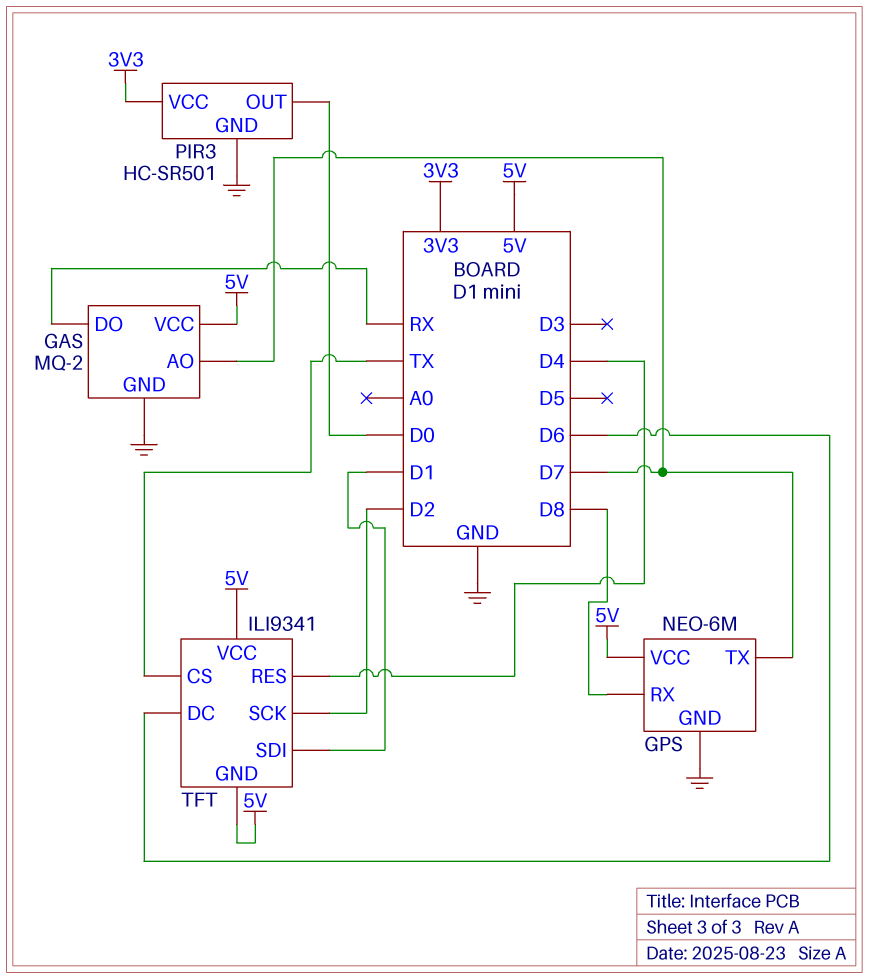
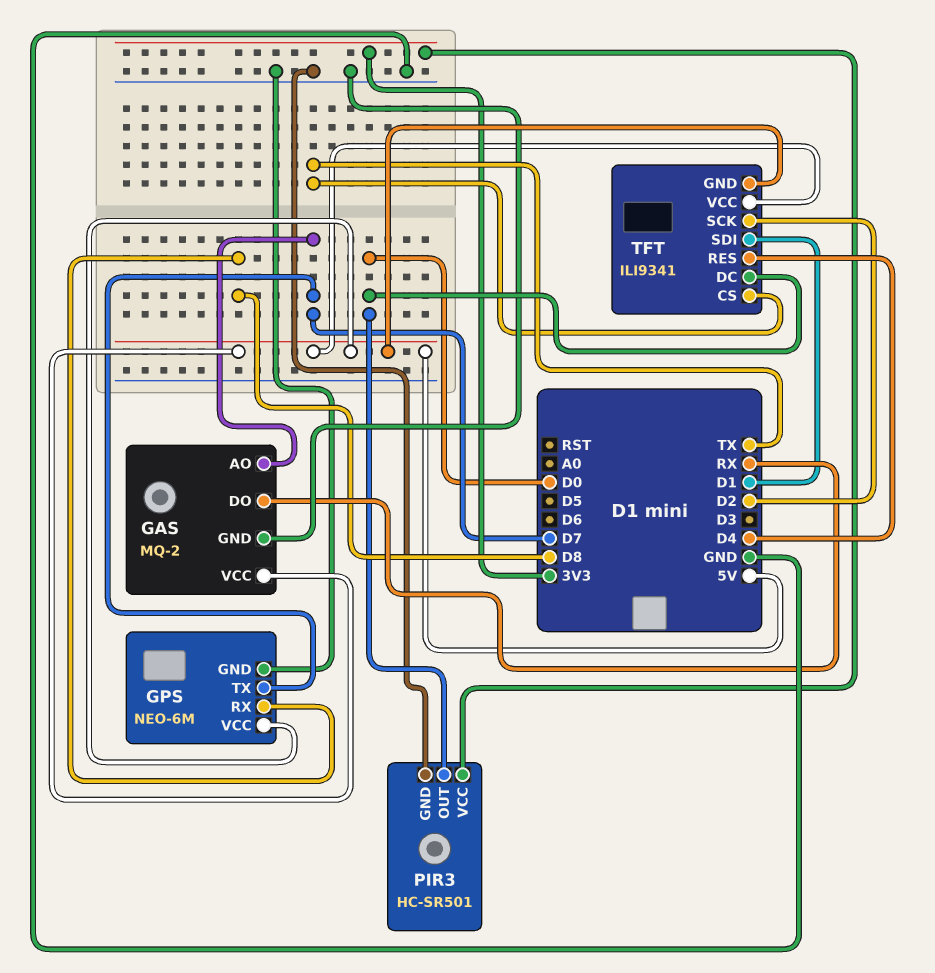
TFT pin DC: D6 -> D0

